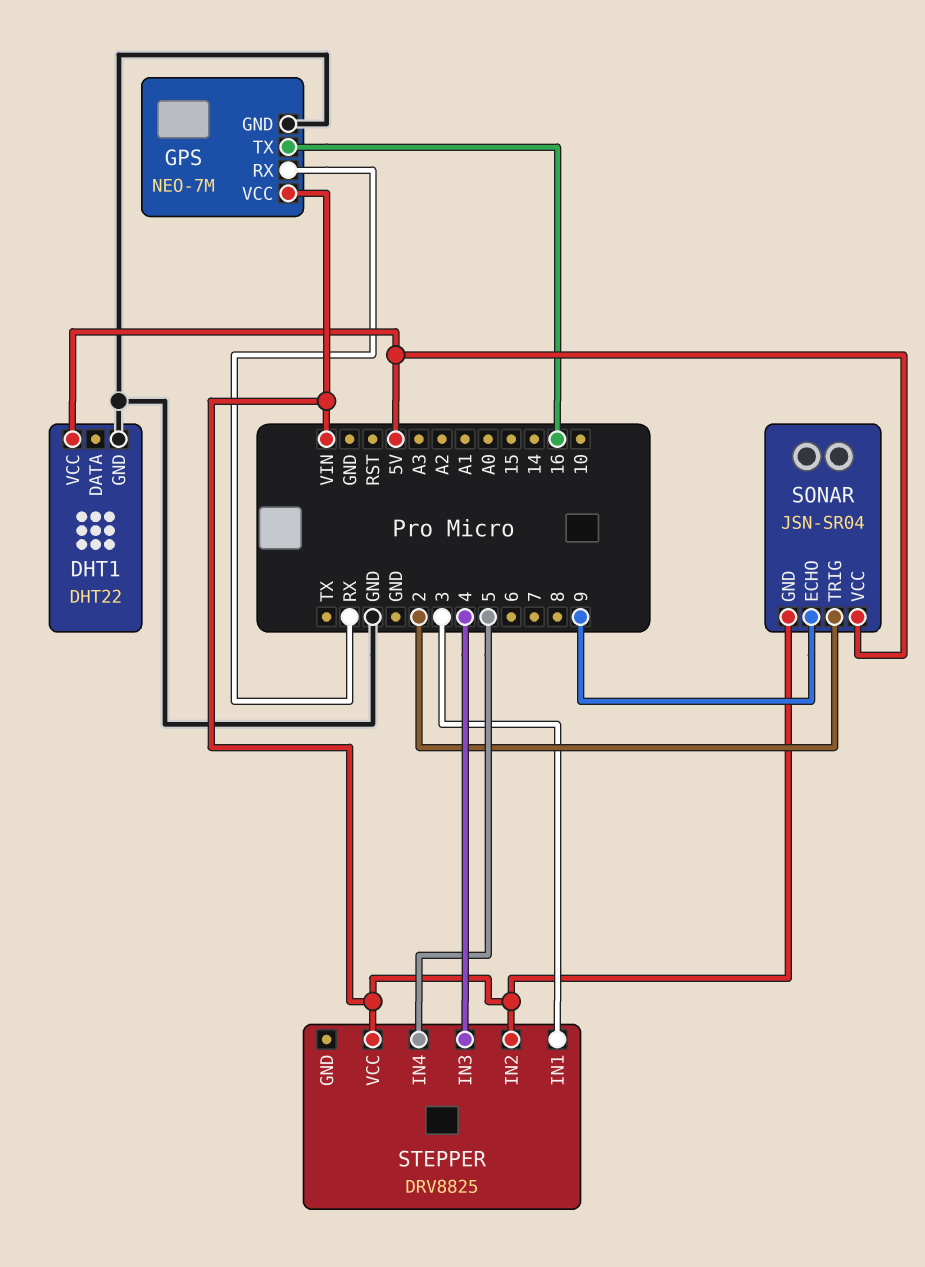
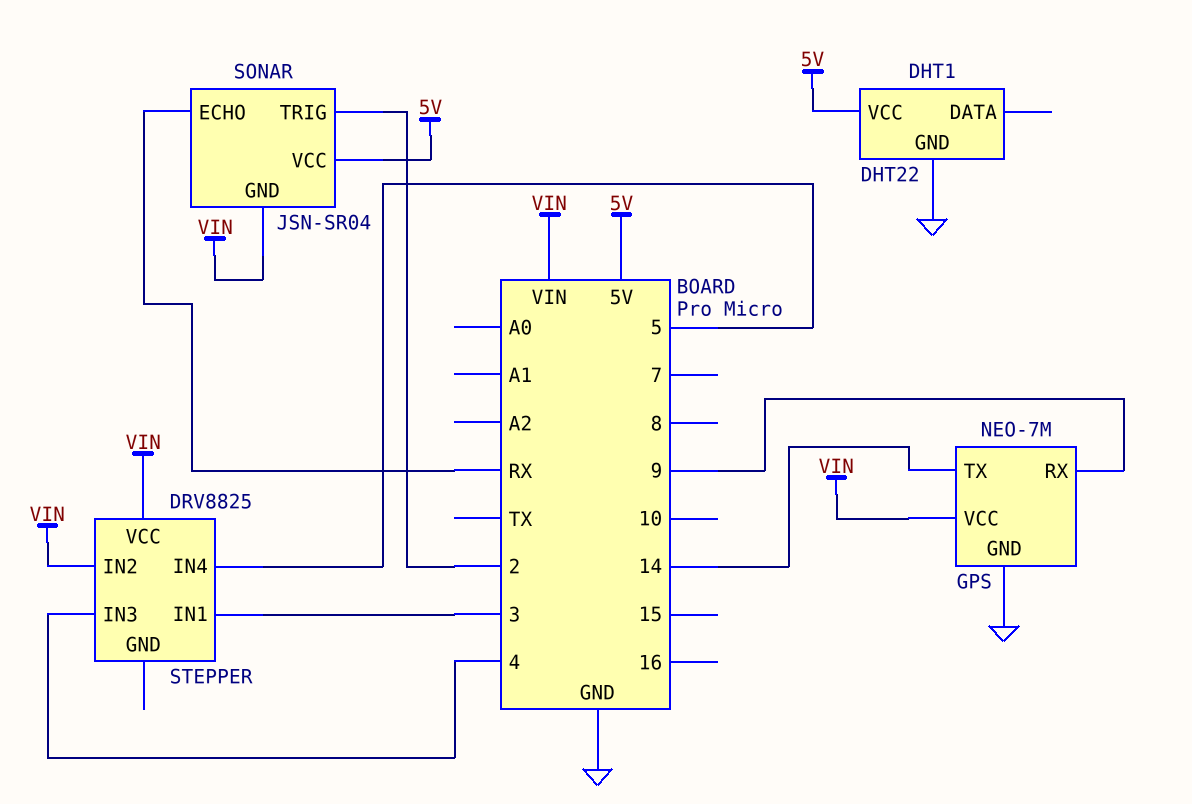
GPS pin RX: RX -> 9
GPS pin TX: 16 -> 14
SONAR pin ECHO: 9 -> RX

